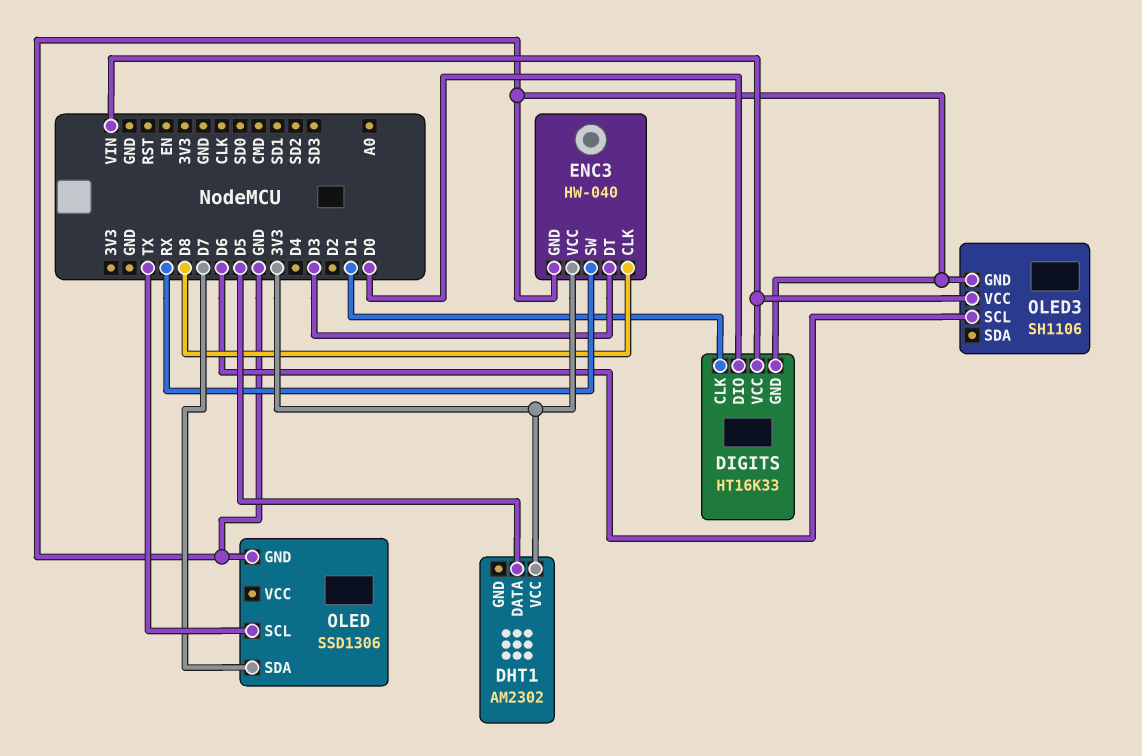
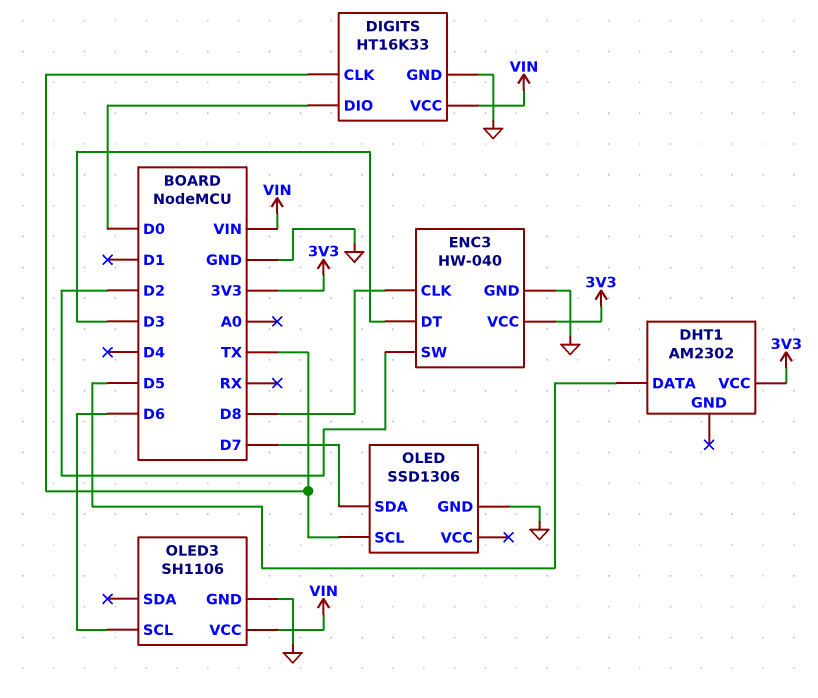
DIGITS pin CLK: D1 -> TX
ENC3 pin SW: RX -> D2

